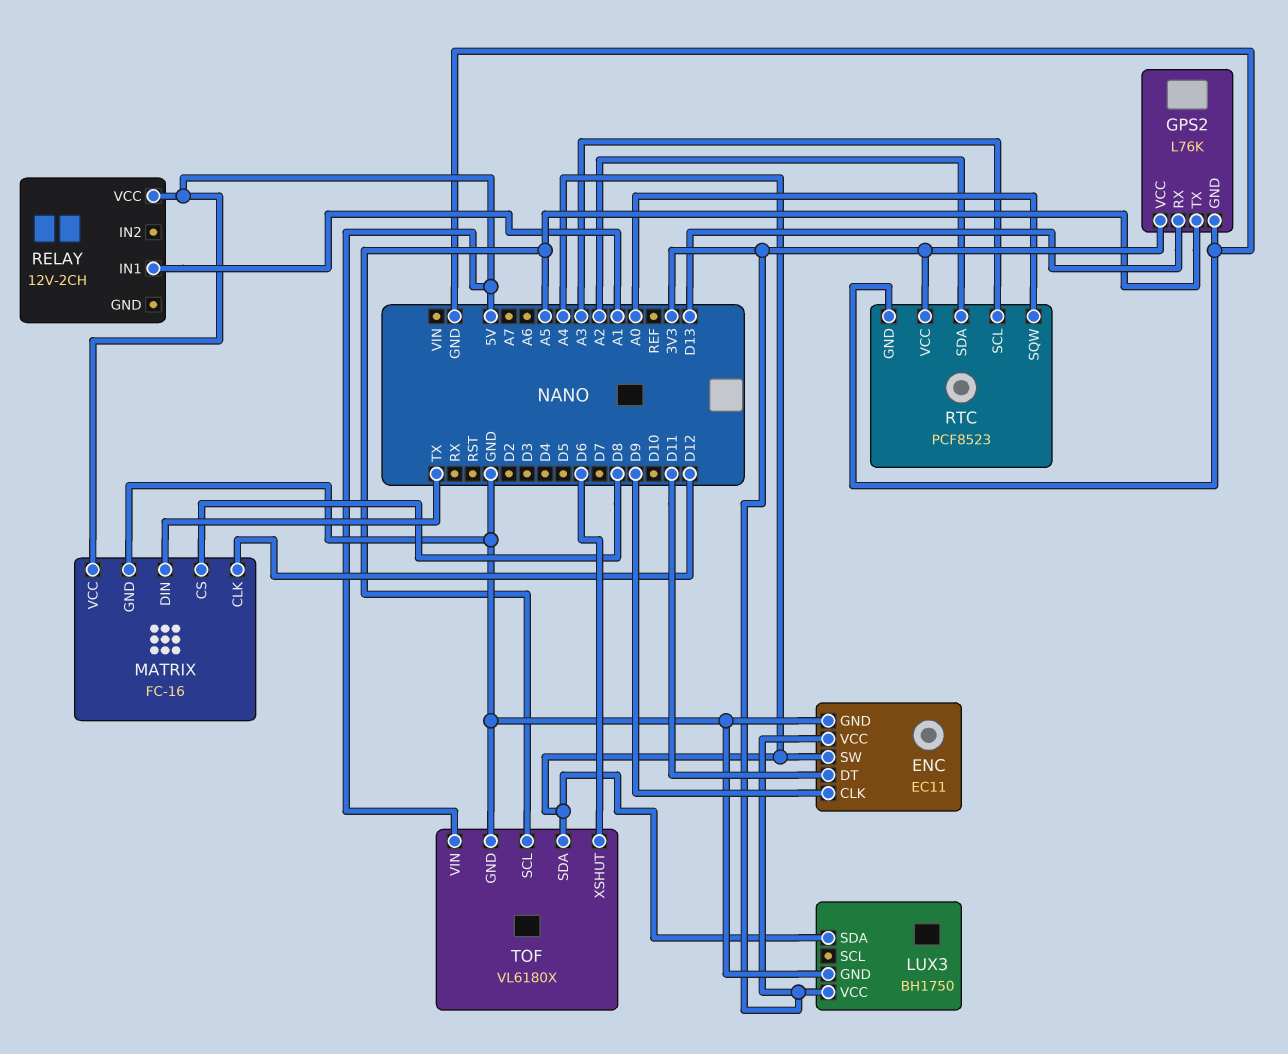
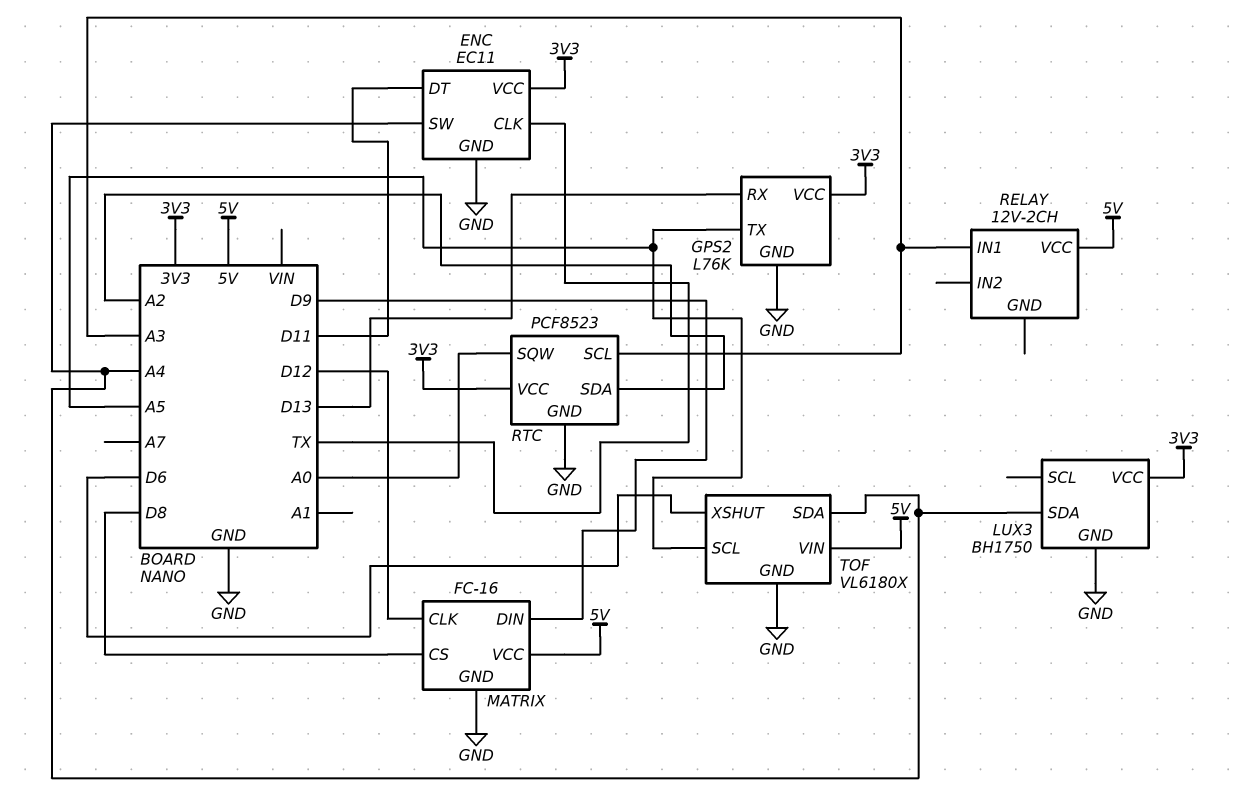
ENC pin CLK: D9 -> TX
MATRIX pin DIN: TX -> D9
RELAY pin IN1: A1 -> A3

